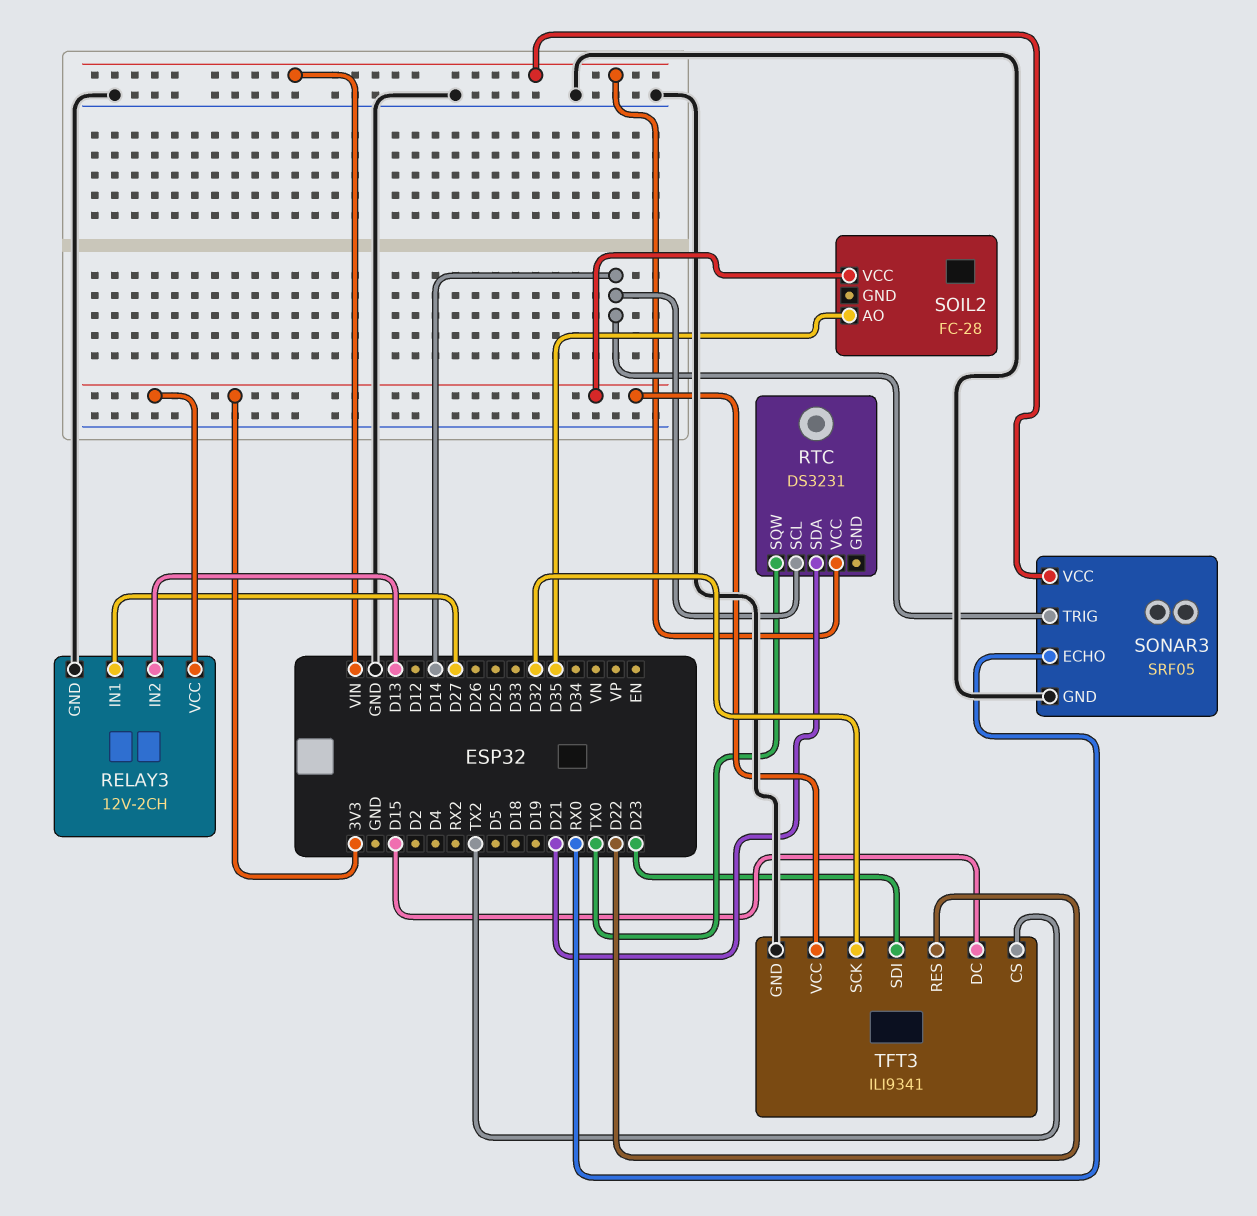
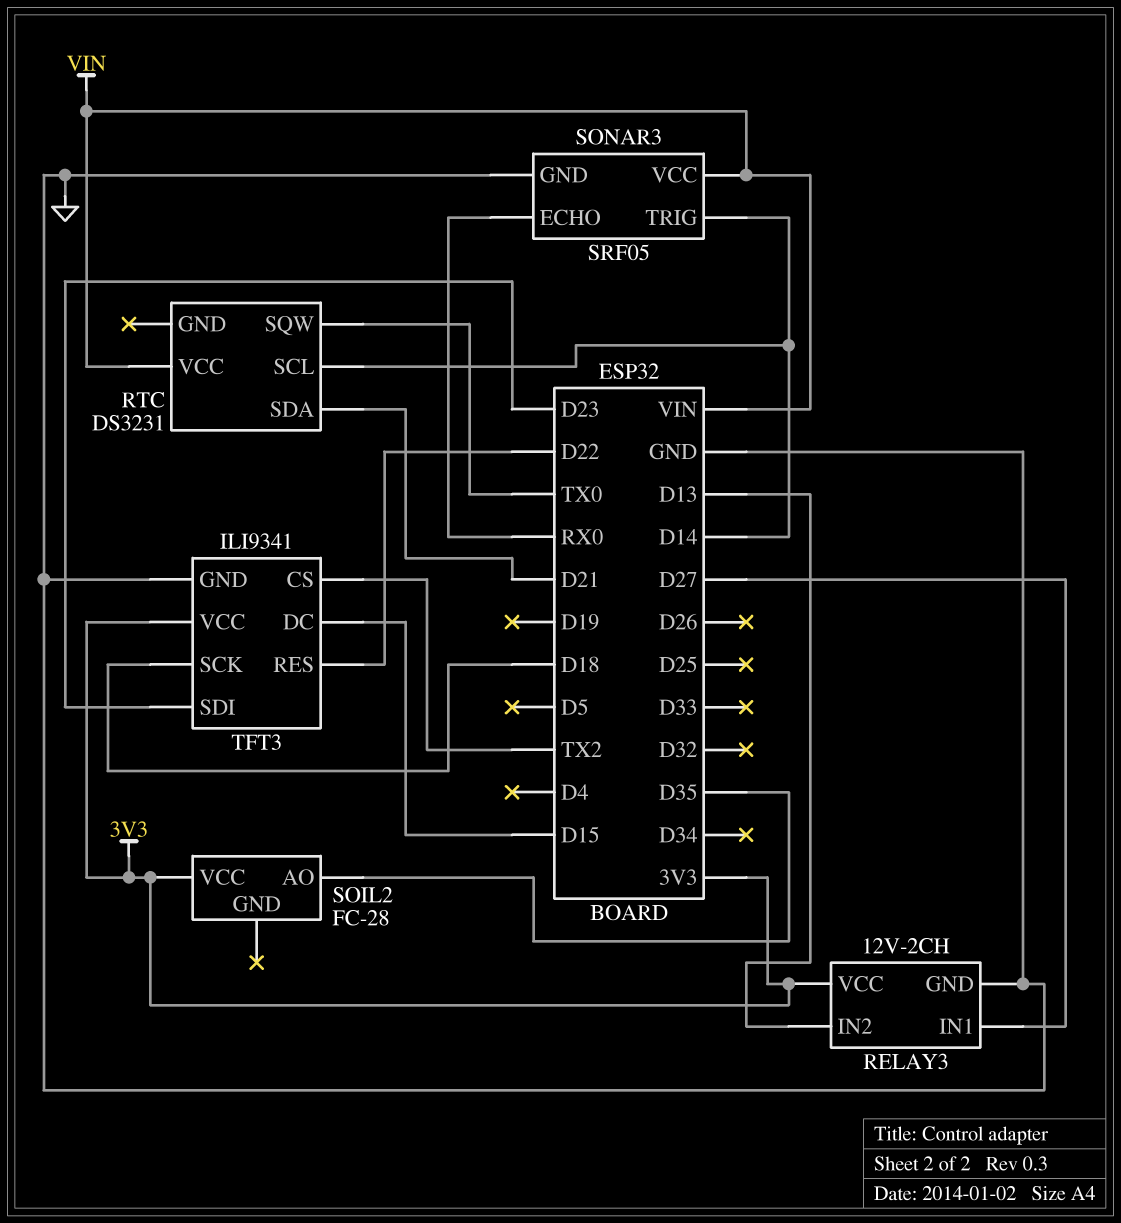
TFT3 pin SCK: D32 -> D18

